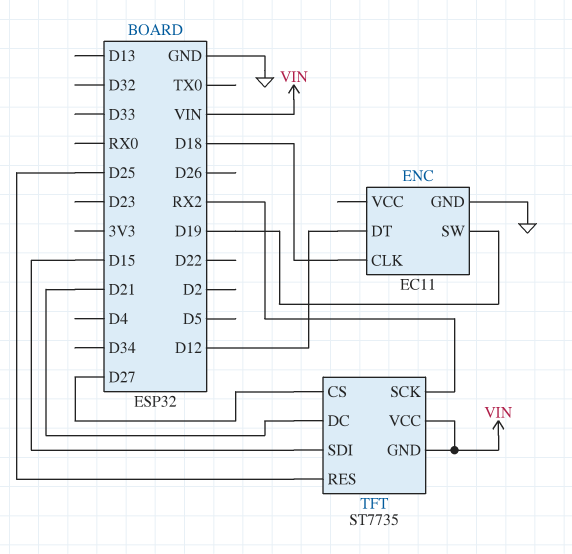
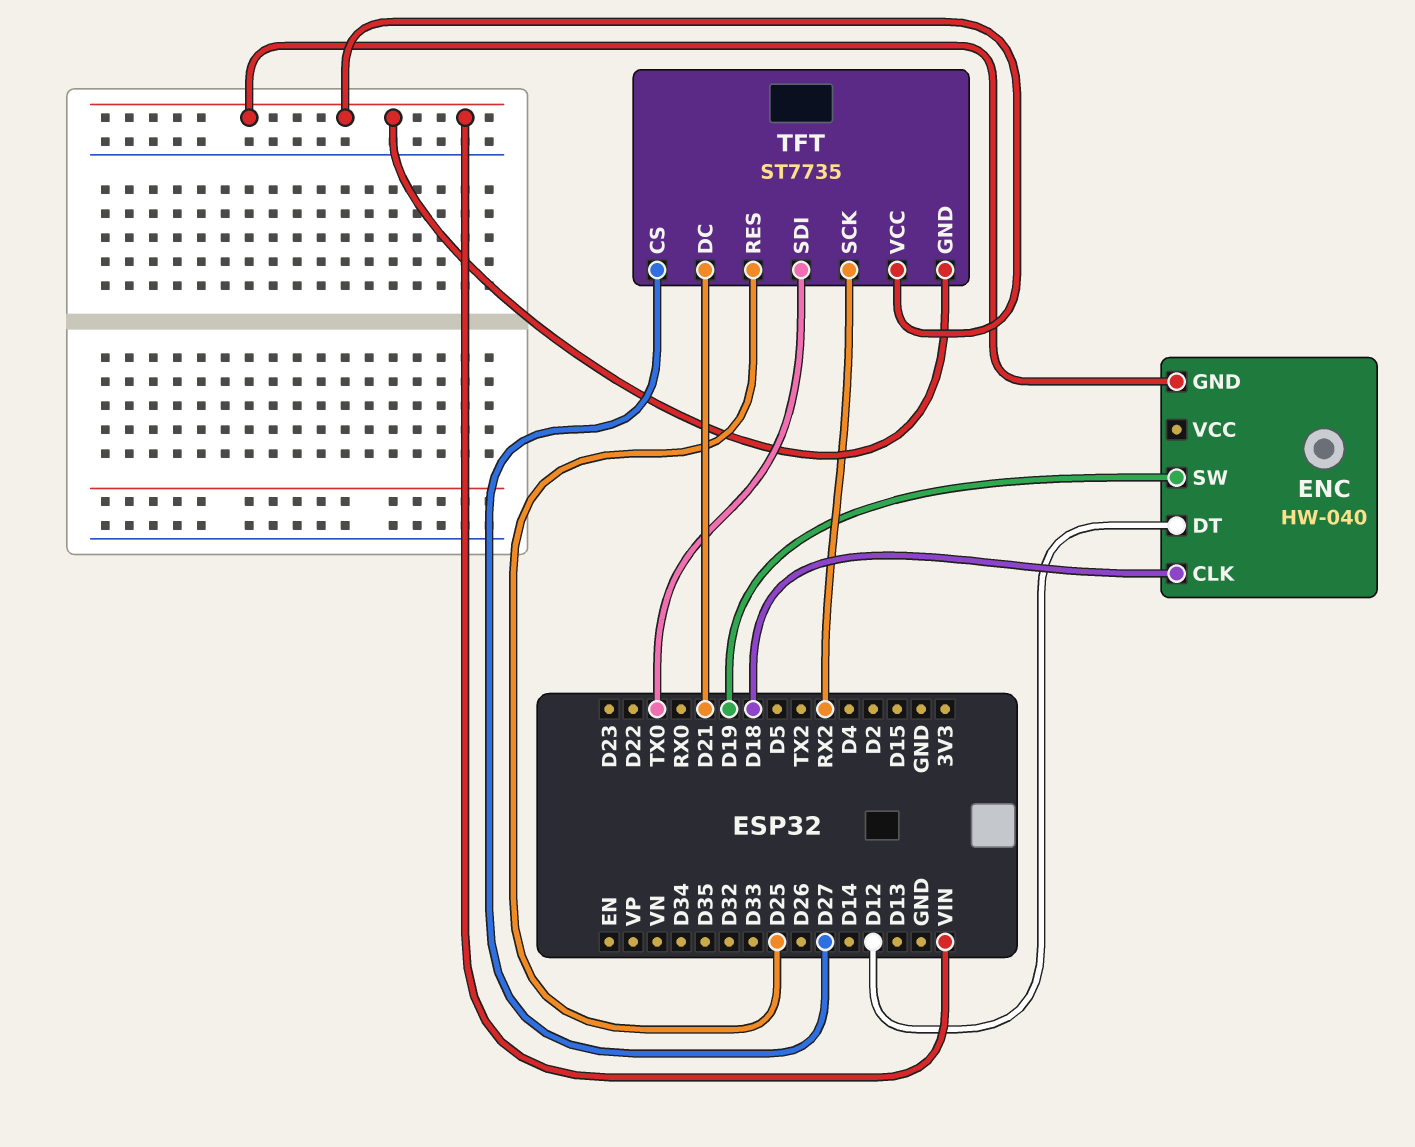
ENC: EC11 -> HW-040
ENC pin GND: GND -> VIN
TFT pin SDI: D15 -> TX0

